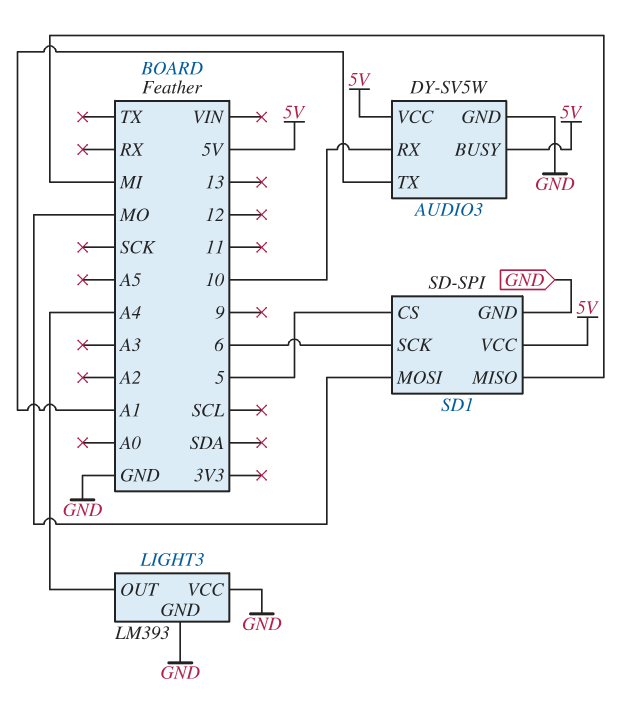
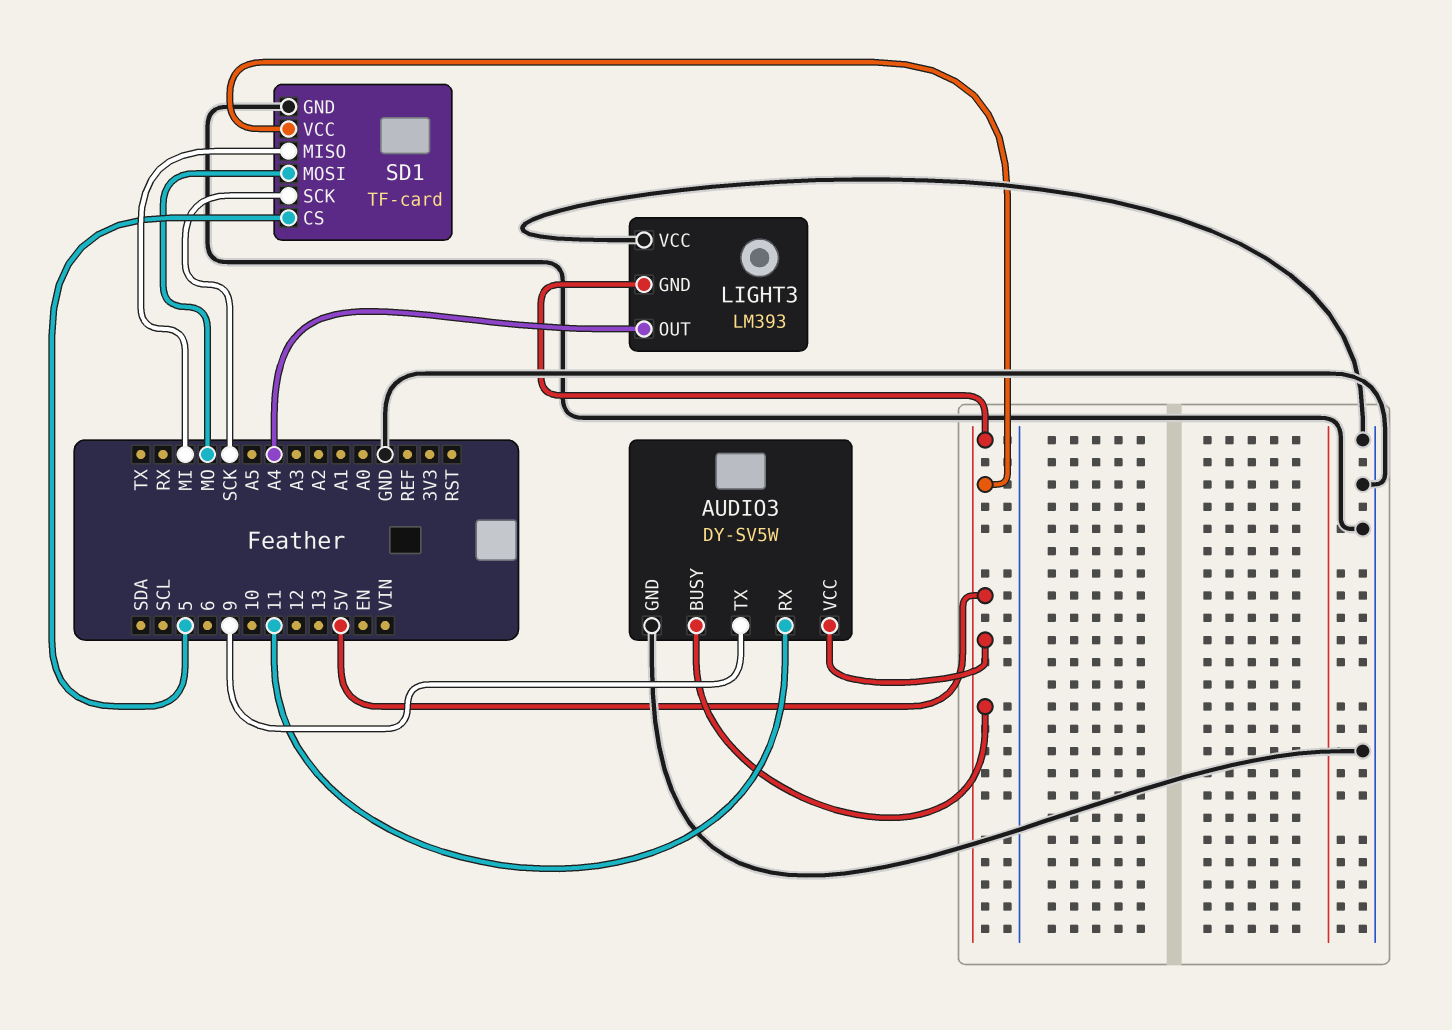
AUDIO3 pin RX: 10 -> 11
AUDIO3 pin TX: A1 -> 9
LIGHT3 pin GND: GND -> 5V
SD1: SD-SPI -> TF-card
SD1 pin SCK: 6 -> SCK

